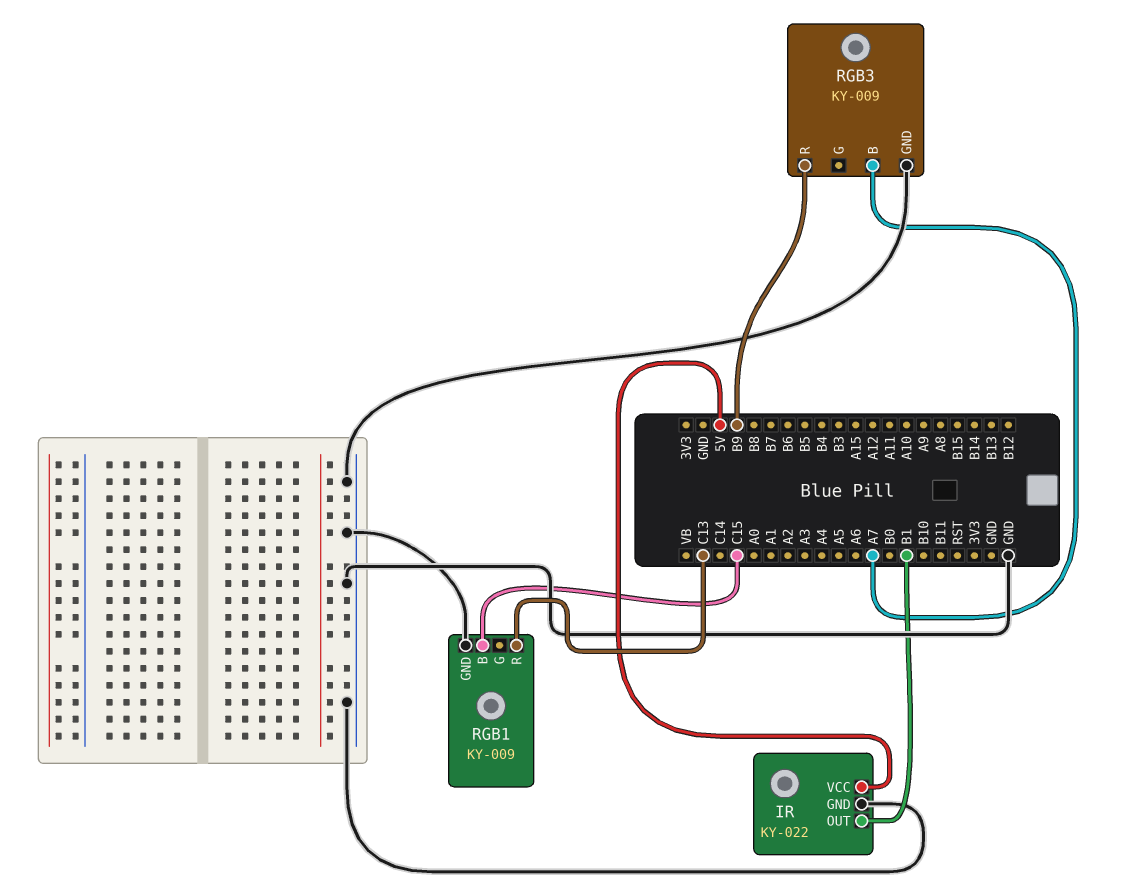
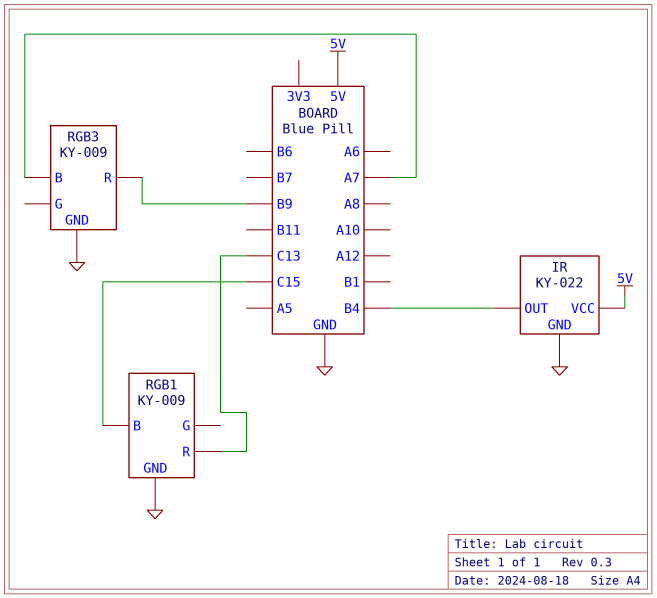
IR pin OUT: B1 -> B4

